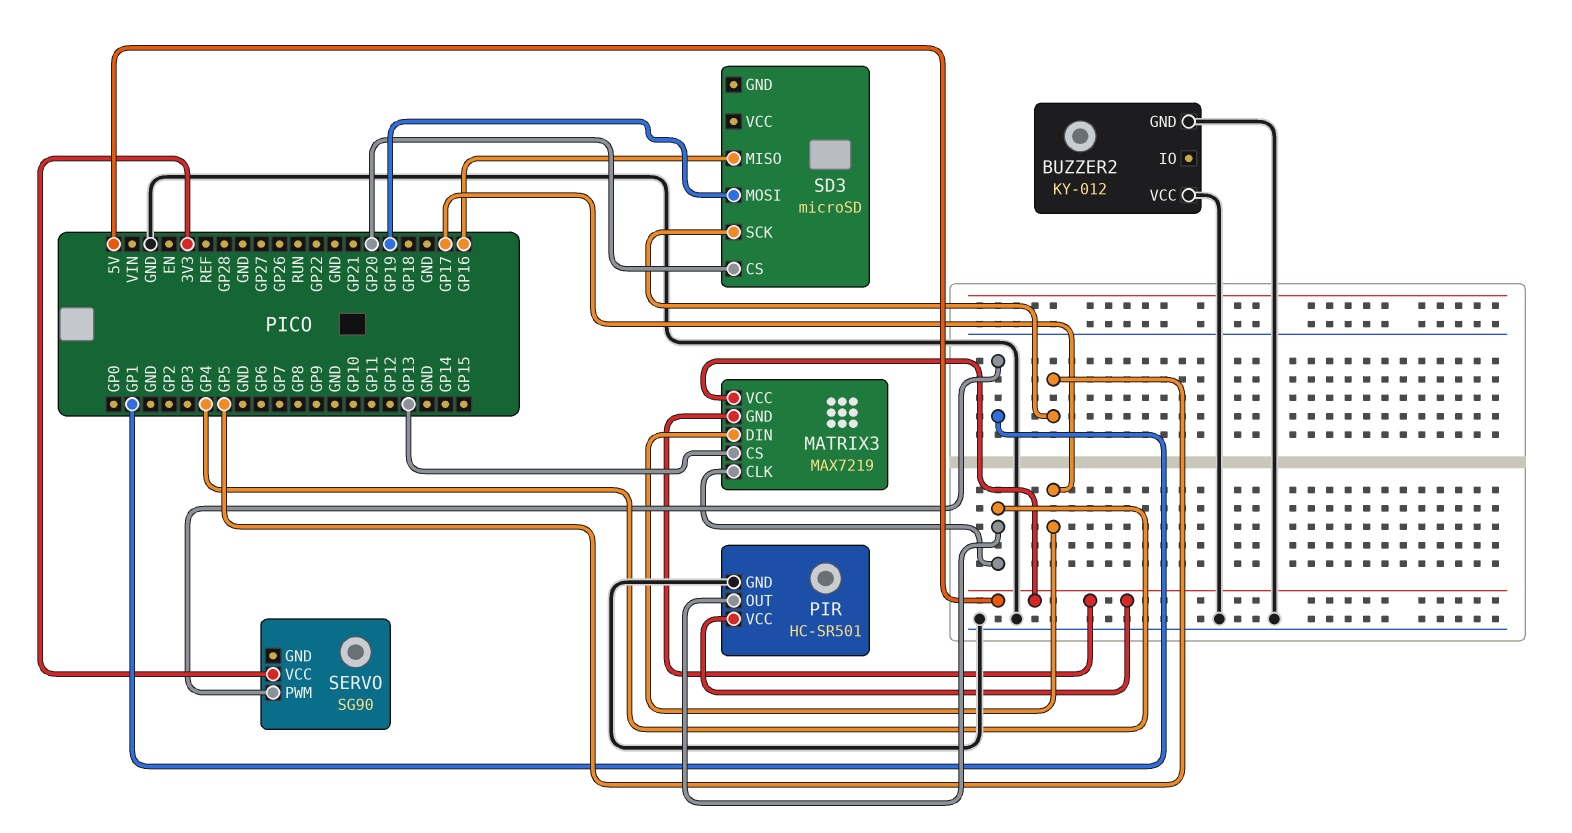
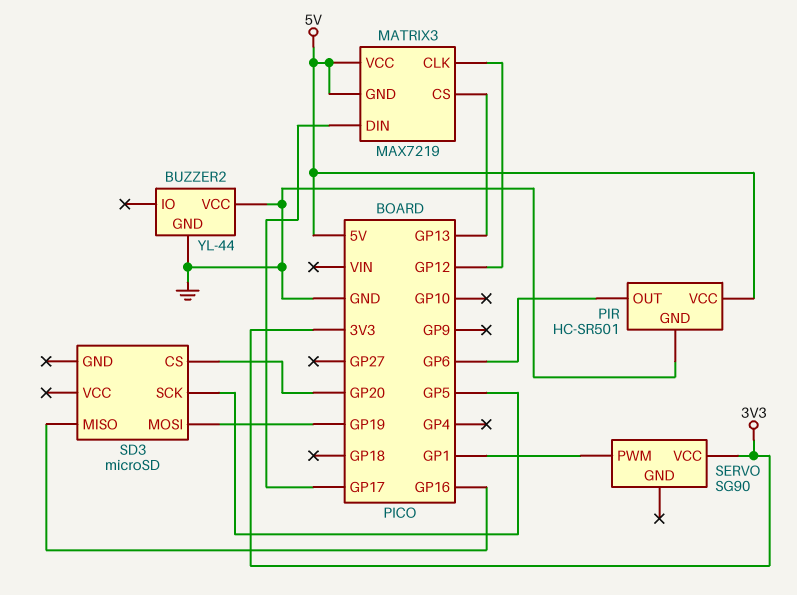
BUZZER2: KY-012 -> YL-44
MATRIX3 pin CLK: GP4 -> GP12
PIR pin OUT: GP4 -> GP6

